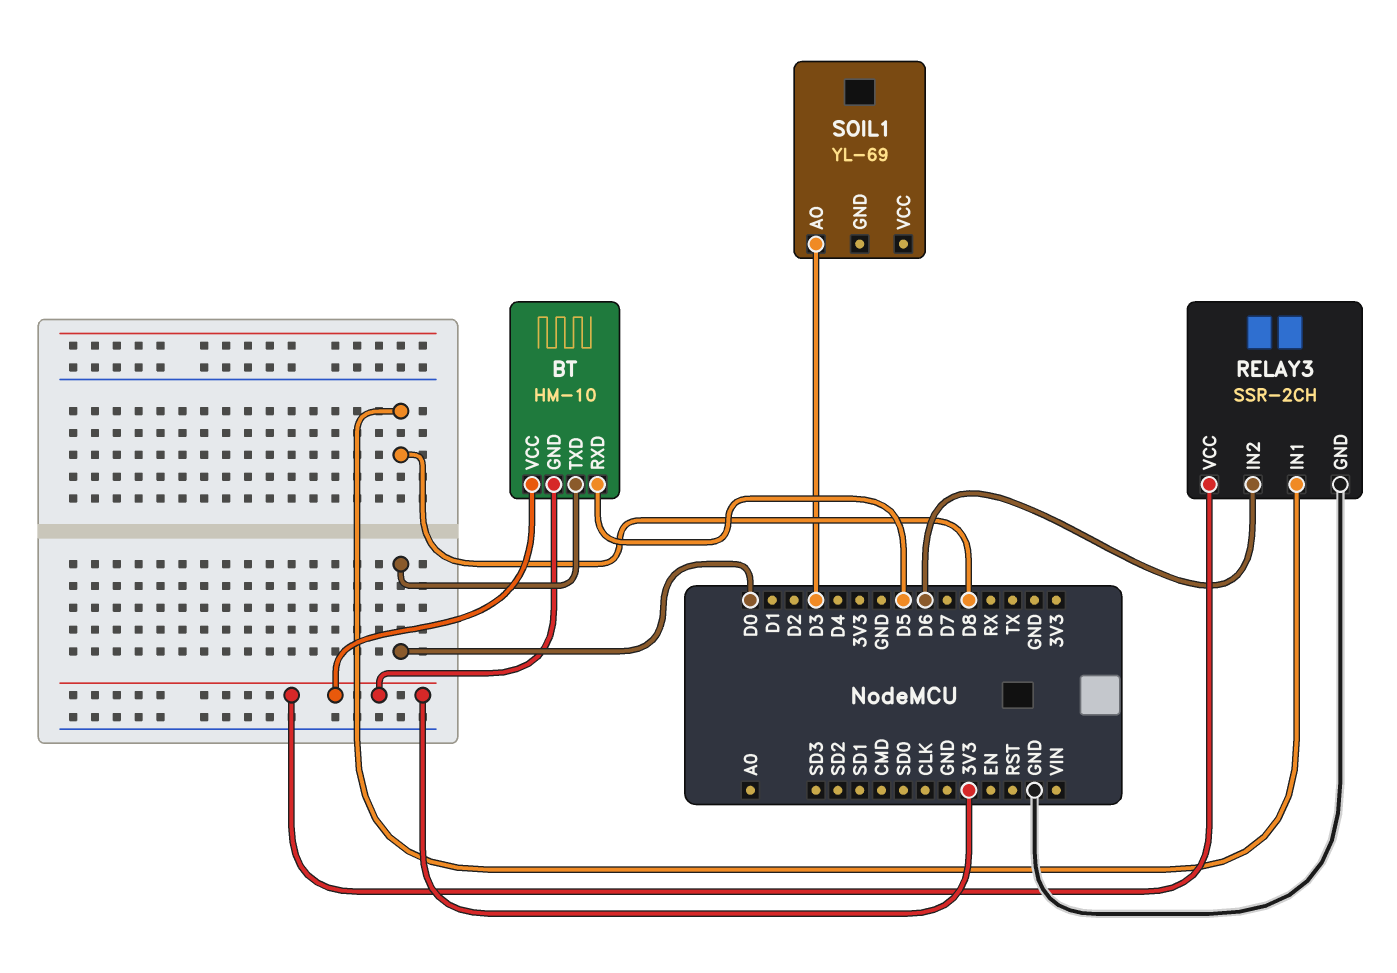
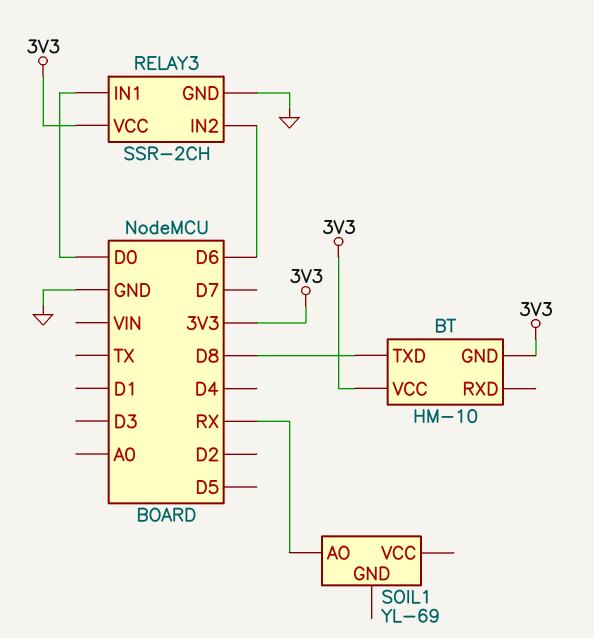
BT pin RXD: D5 -> none
BT pin TXD: D0 -> D8
RELAY3 pin IN1: D8 -> D0
SOIL1 pin AO: D3 -> RX

